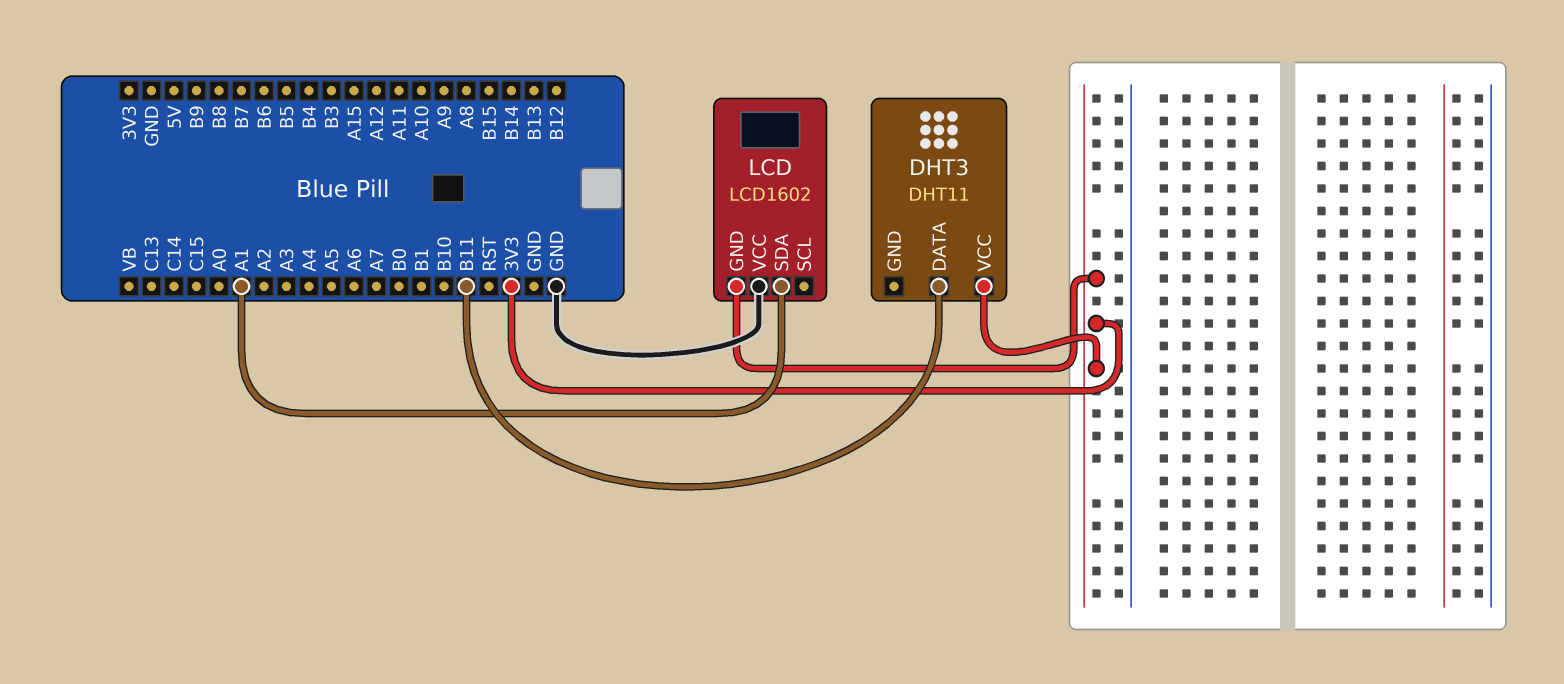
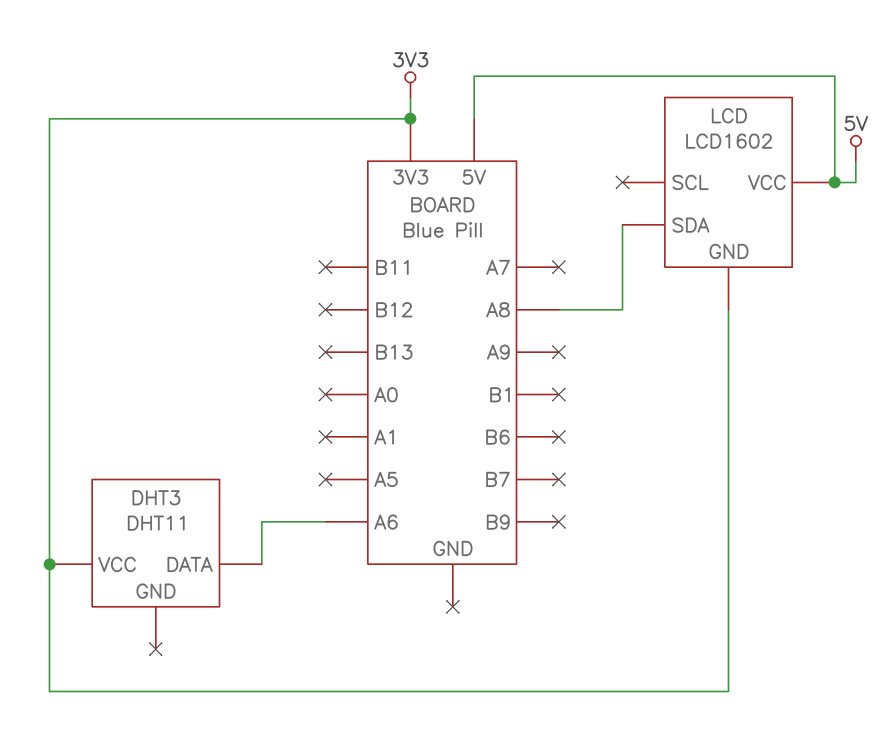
DHT3 pin DATA: B11 -> A6
LCD pin SDA: A1 -> A8
LCD pin VCC: GND -> 5V

